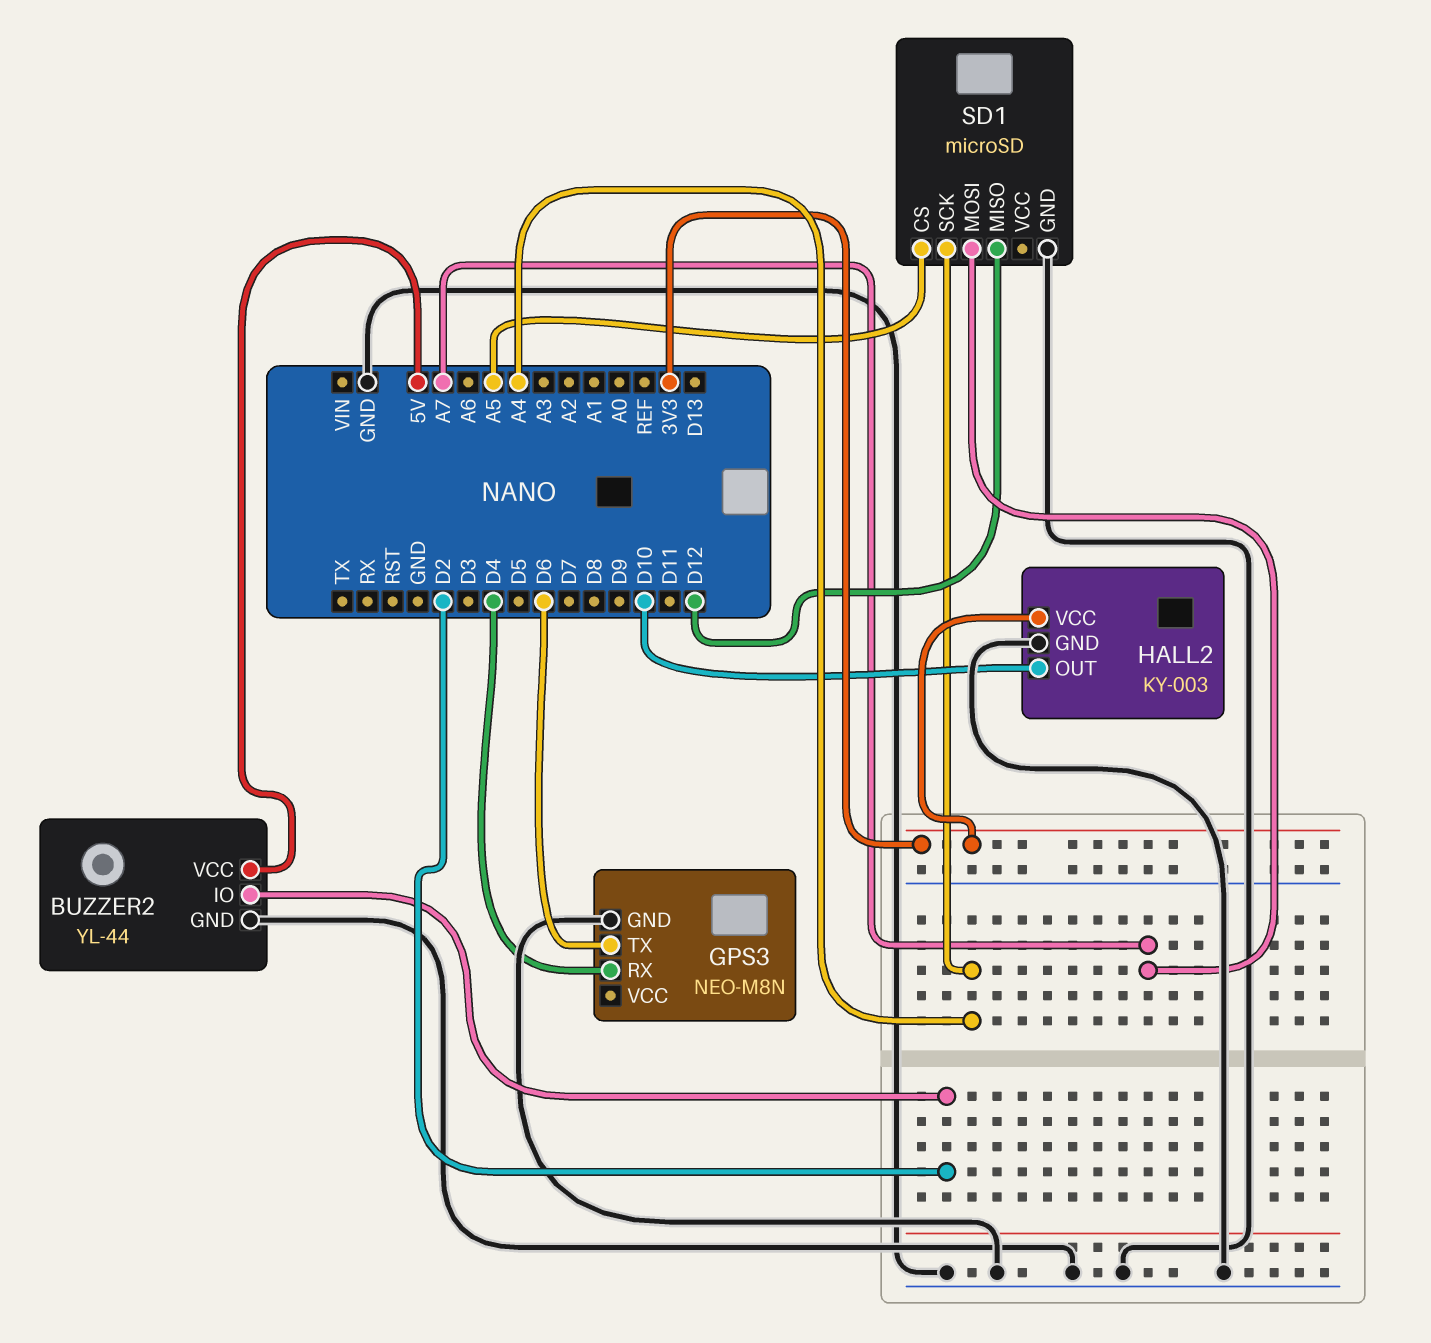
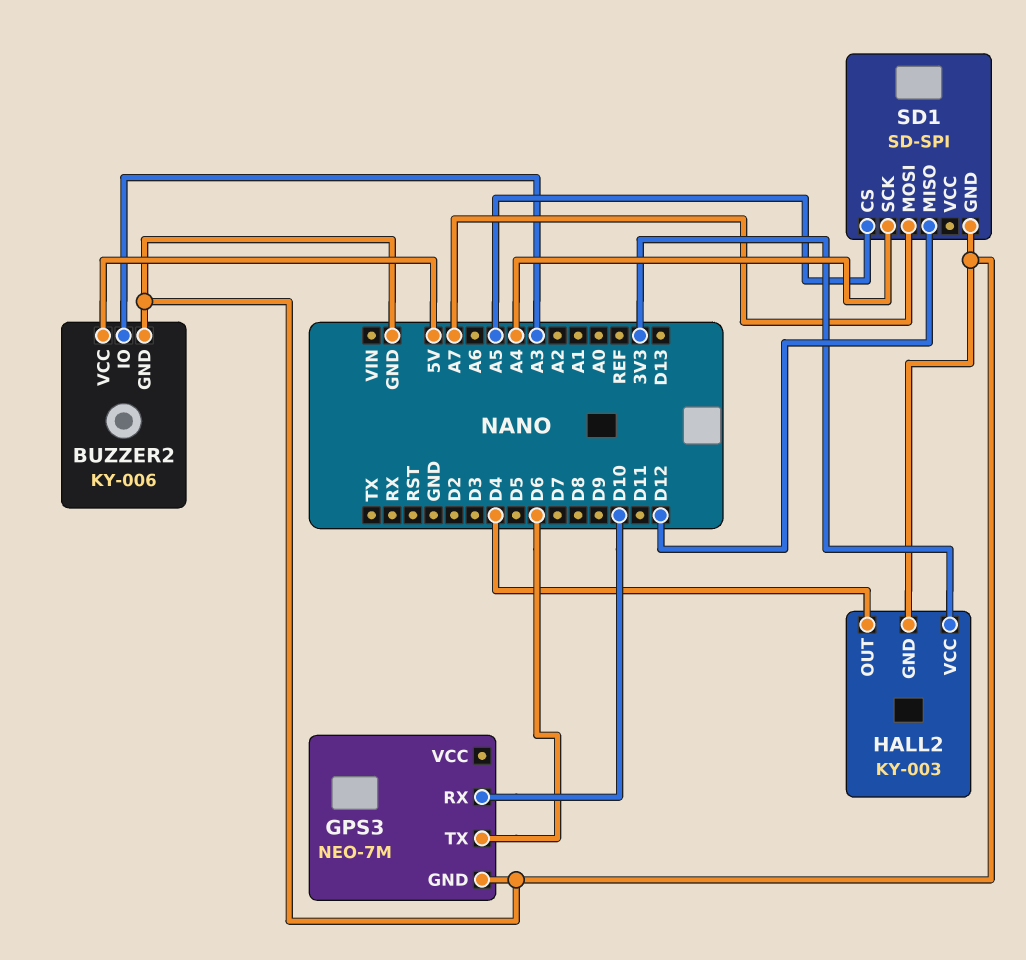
BUZZER2: YL-44 -> KY-006
BUZZER2 pin IO: D2 -> A3
GPS3: NEO-M8N -> NEO-7M
GPS3 pin RX: D4 -> D10
HALL2 pin OUT: D10 -> D4
SD1: microSD -> SD-SPI

